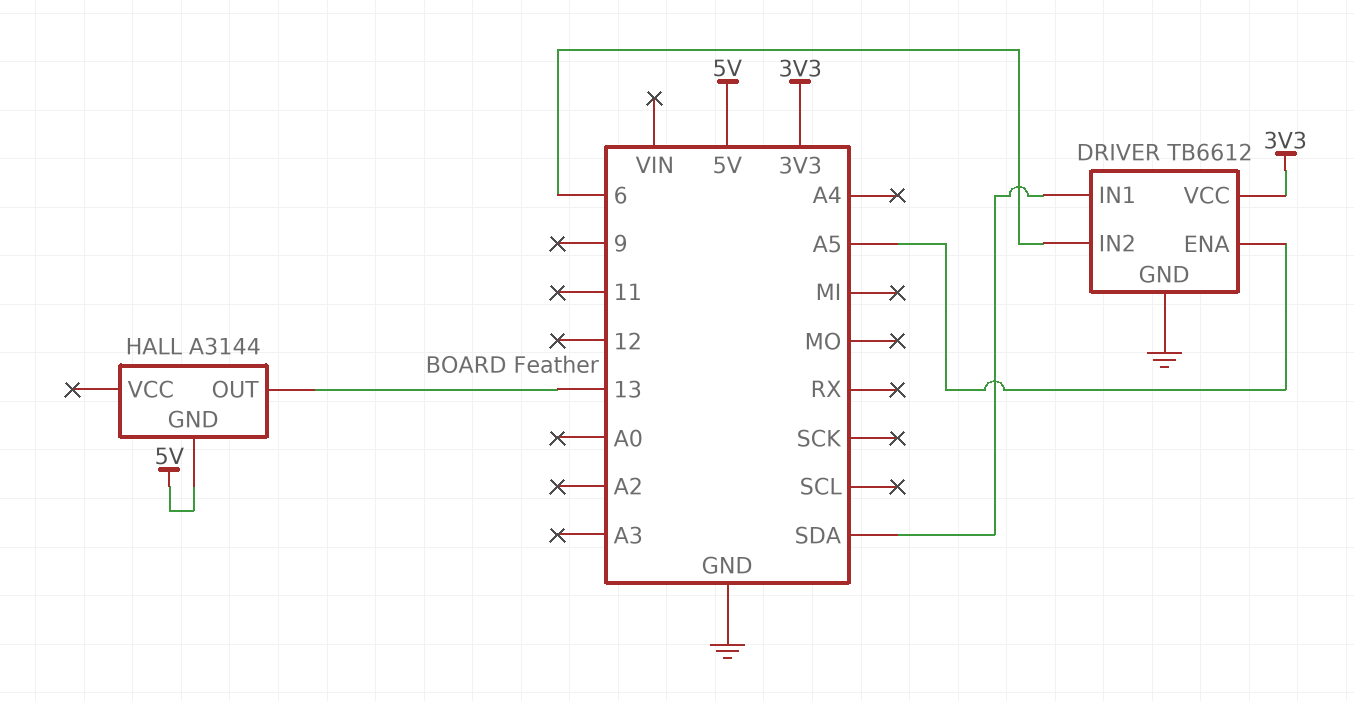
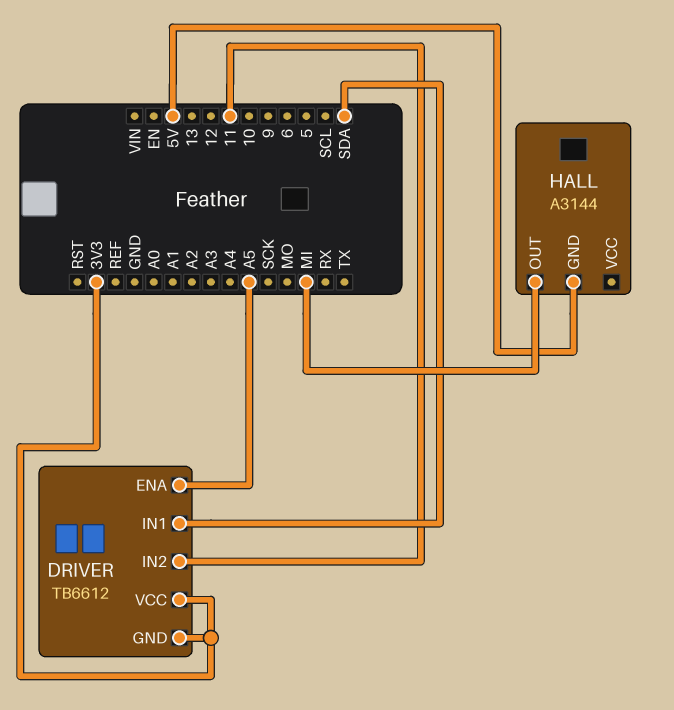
DRIVER pin GND: GND -> 3V3
DRIVER pin IN2: 6 -> 11
HALL pin OUT: 13 -> MI

